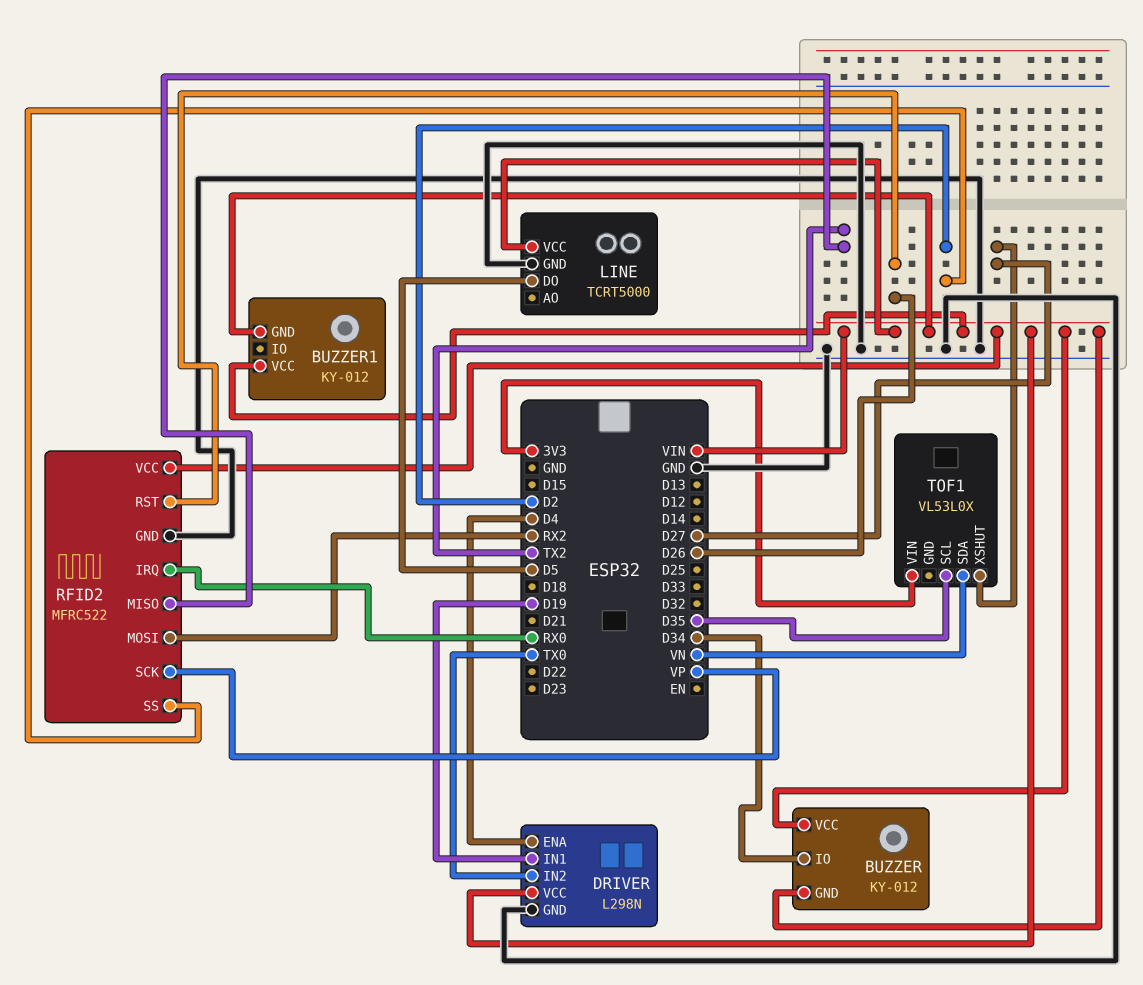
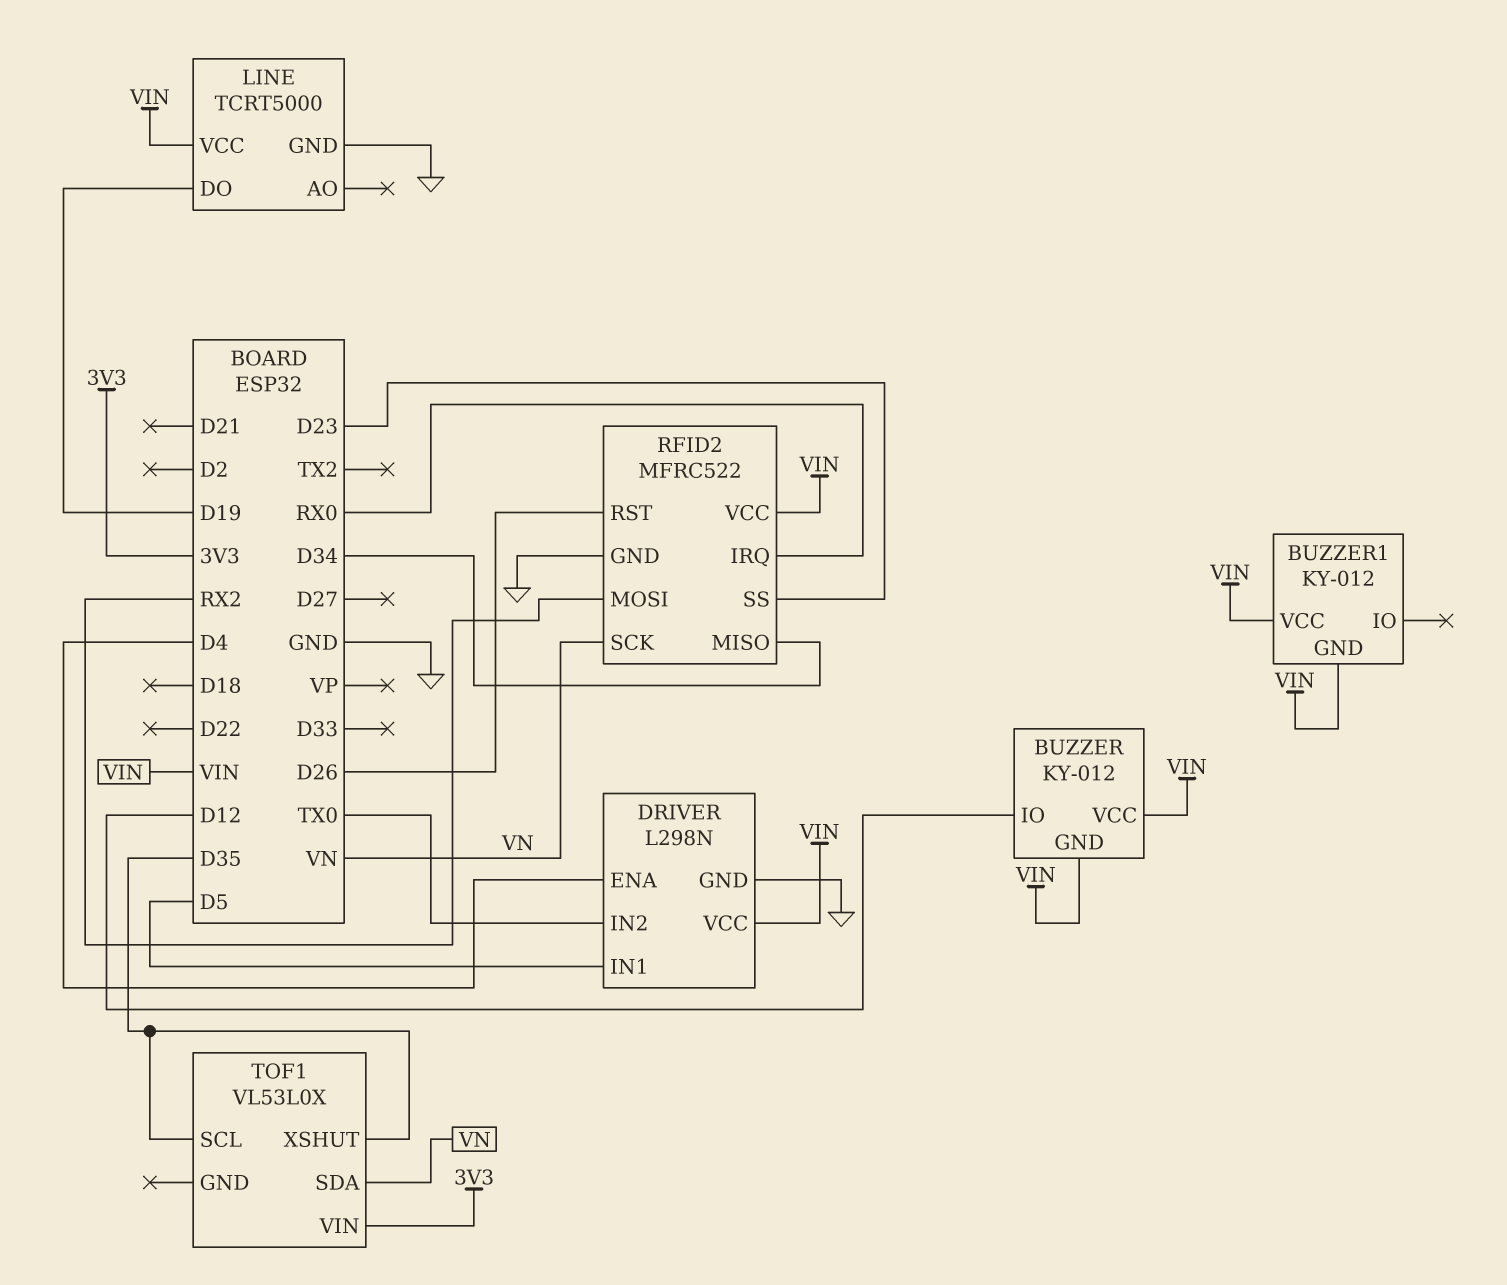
BUZZER pin IO: D34 -> D12
DRIVER pin IN1: D19 -> D5
LINE pin DO: D5 -> D19
RFID2 pin MISO: TX2 -> D34
RFID2 pin SCK: VP -> VN
RFID2 pin SS: D2 -> D23
TOF1 pin XSHUT: D27 -> D35

